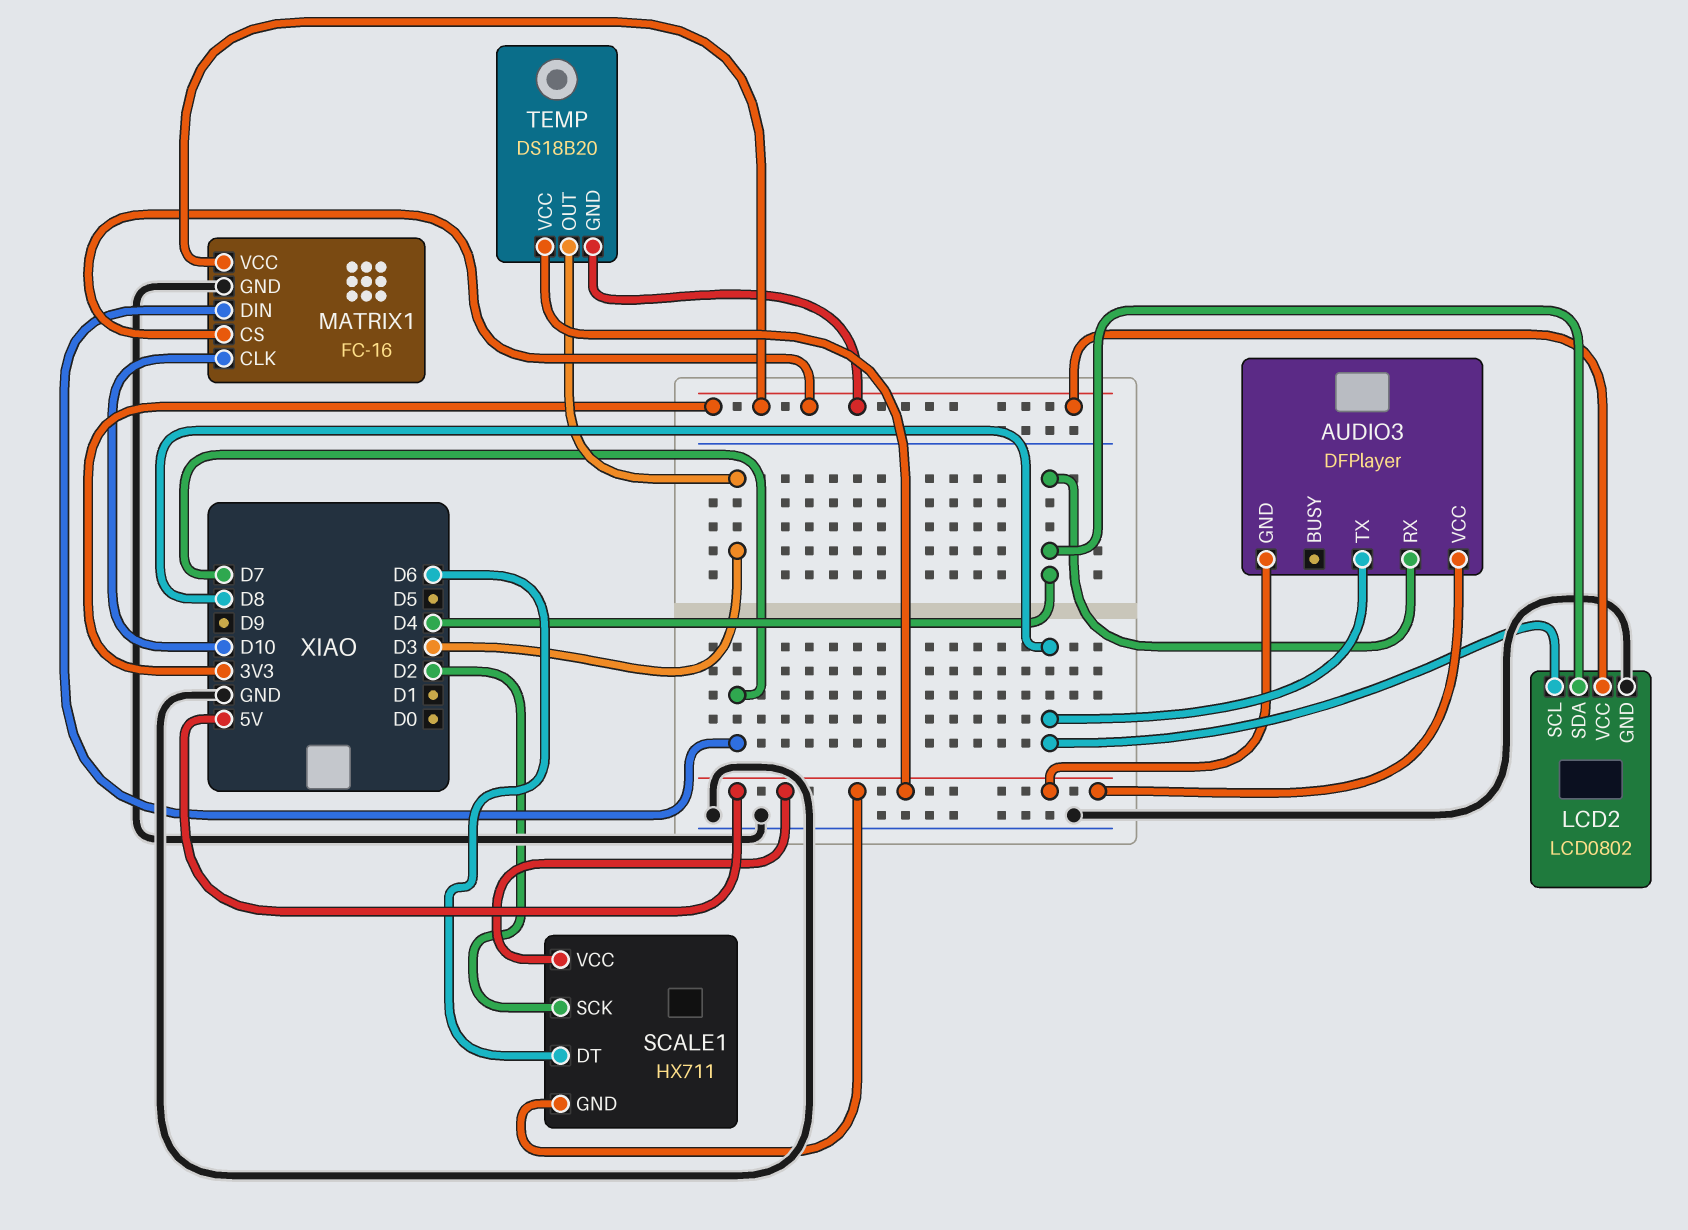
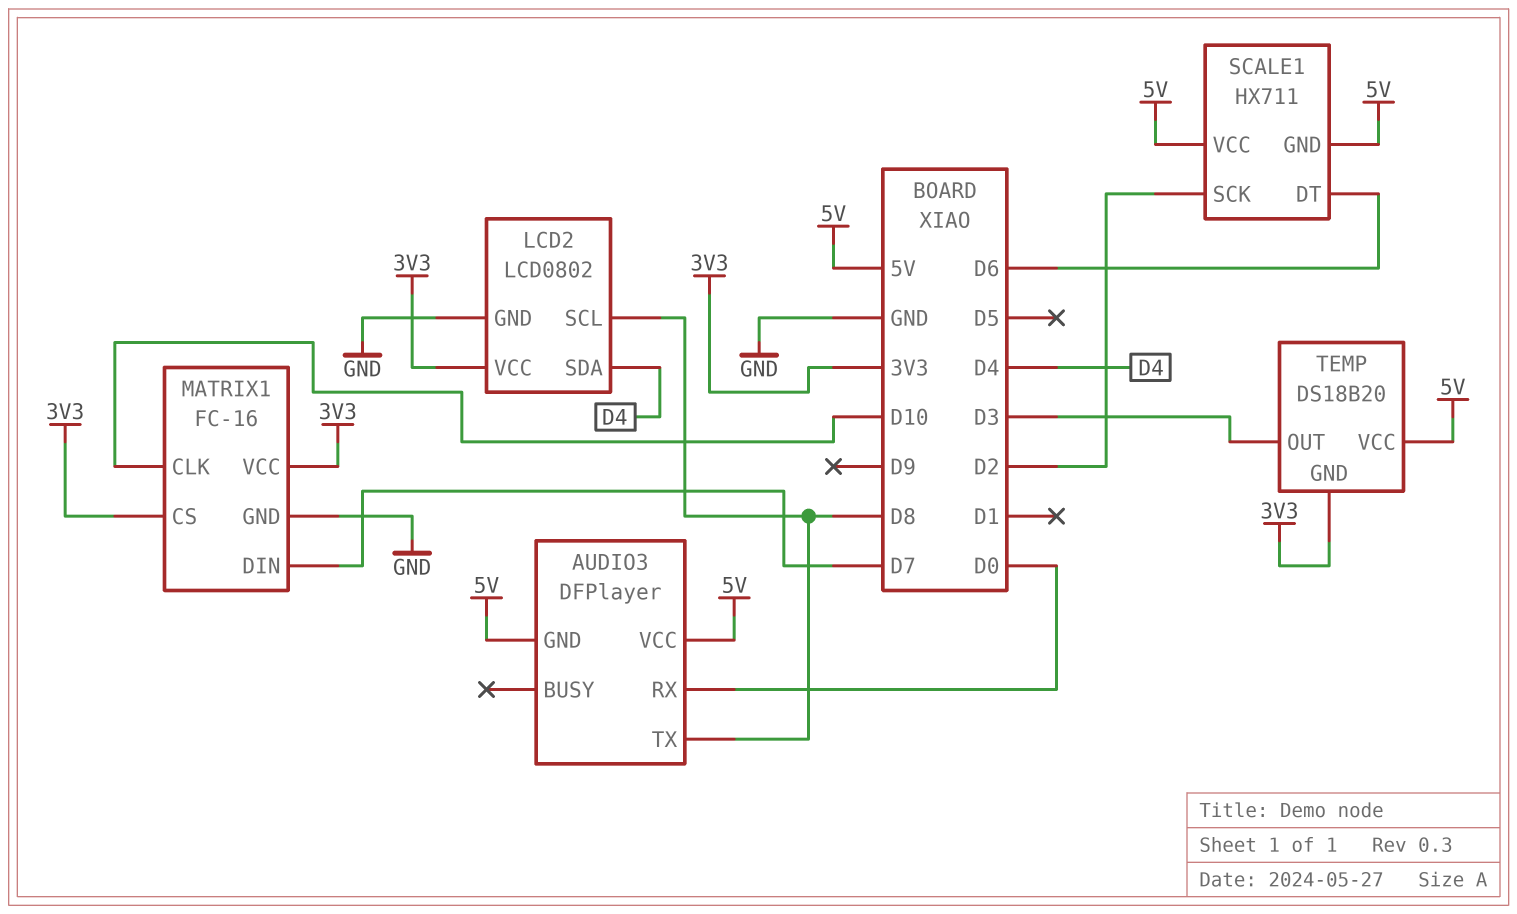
AUDIO3 pin RX: D4 -> D0

